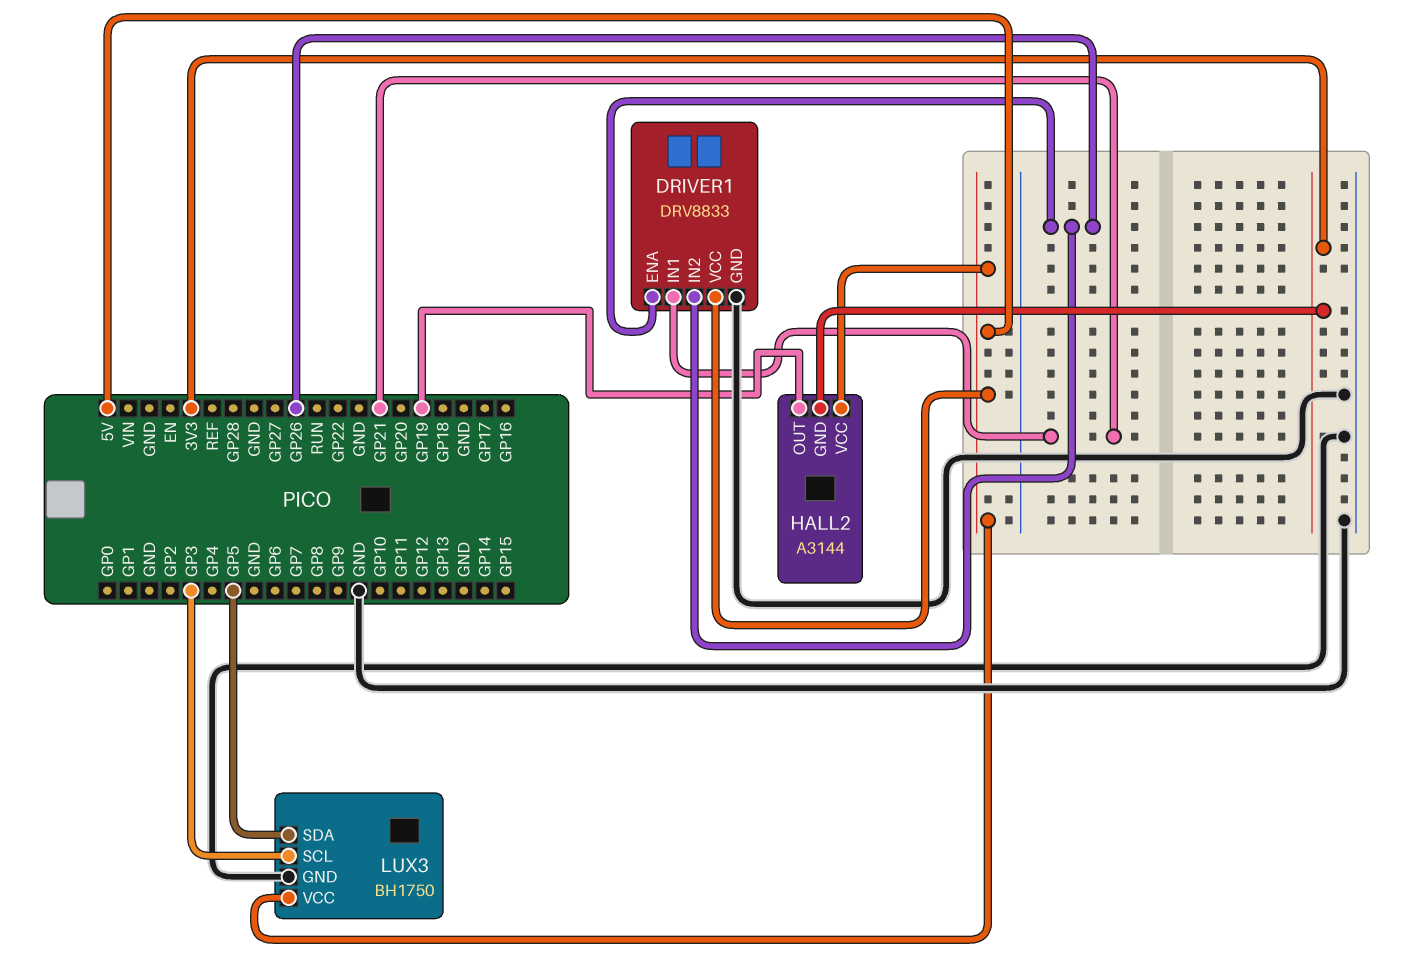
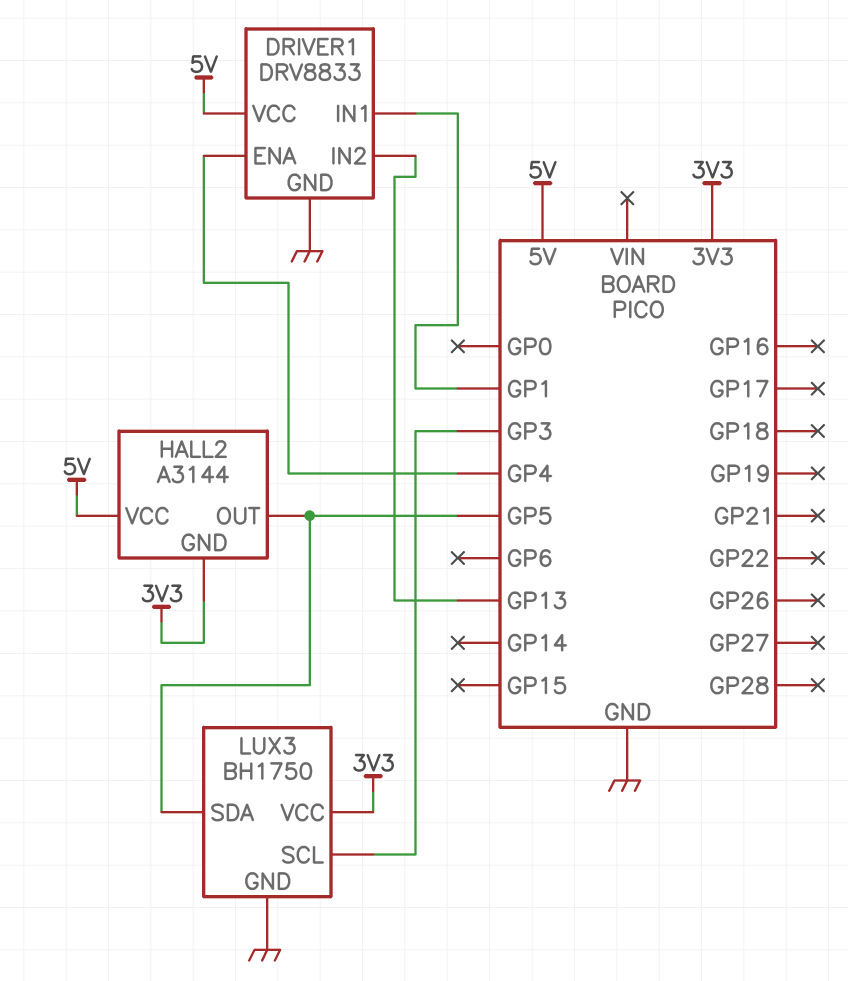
DRIVER1 pin ENA: GP26 -> GP4
DRIVER1 pin IN1: GP21 -> GP1
DRIVER1 pin IN2: GP26 -> GP13
HALL2 pin OUT: GP19 -> GP5
LUX3 pin VCC: 5V -> 3V3

